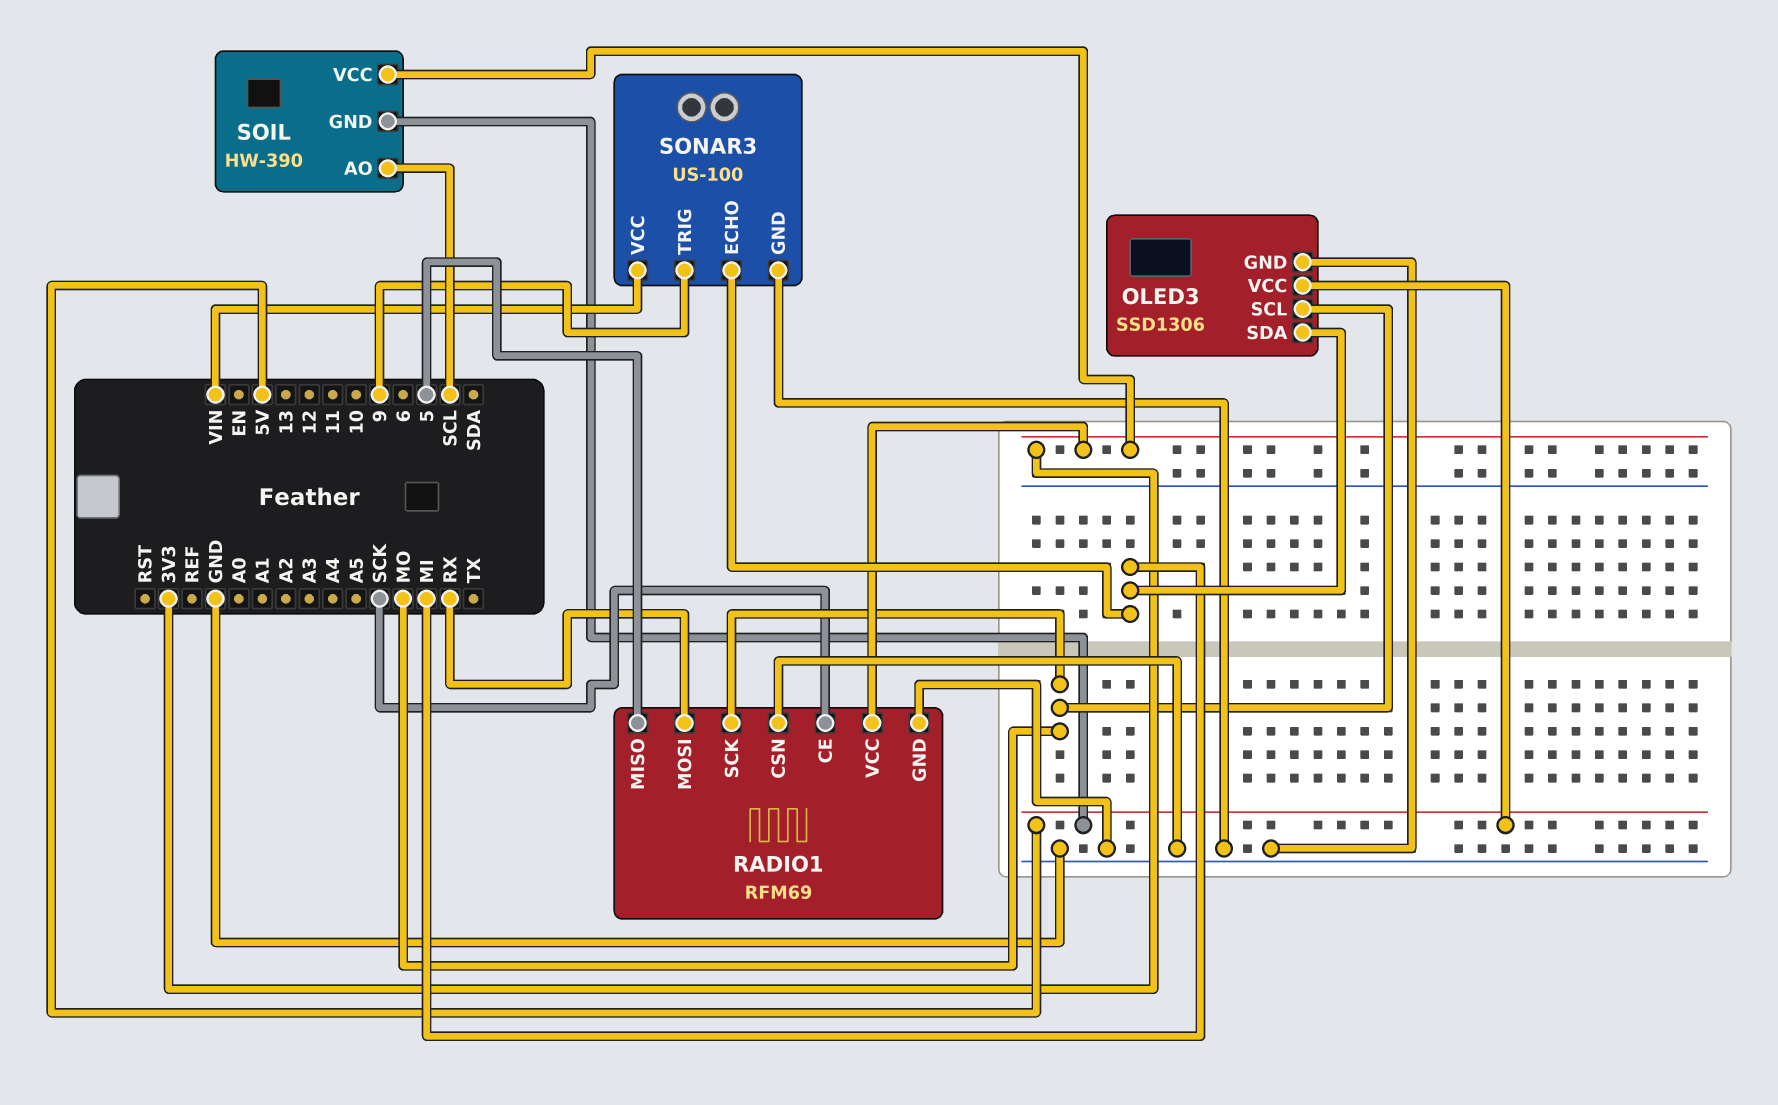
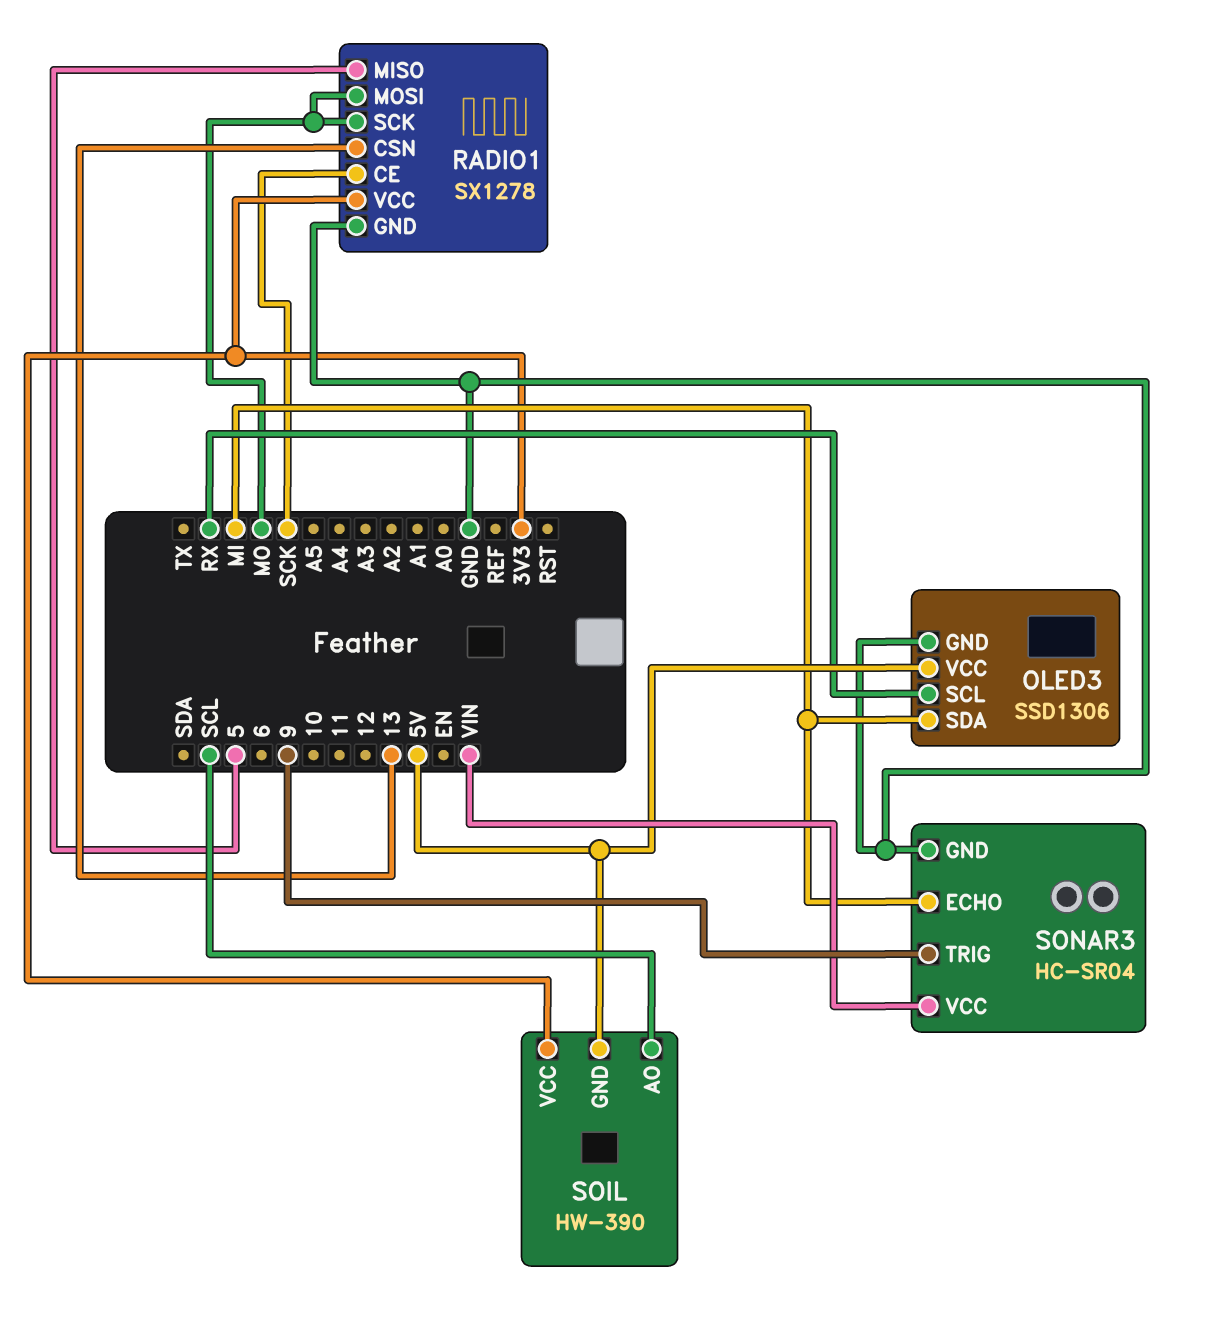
OLED3 pin SCL: MO -> RX
RADIO1: RFM69 -> SX1278
RADIO1 pin CSN: GND -> 13
RADIO1 pin MOSI: RX -> MO
SONAR3: US-100 -> HC-SR04

